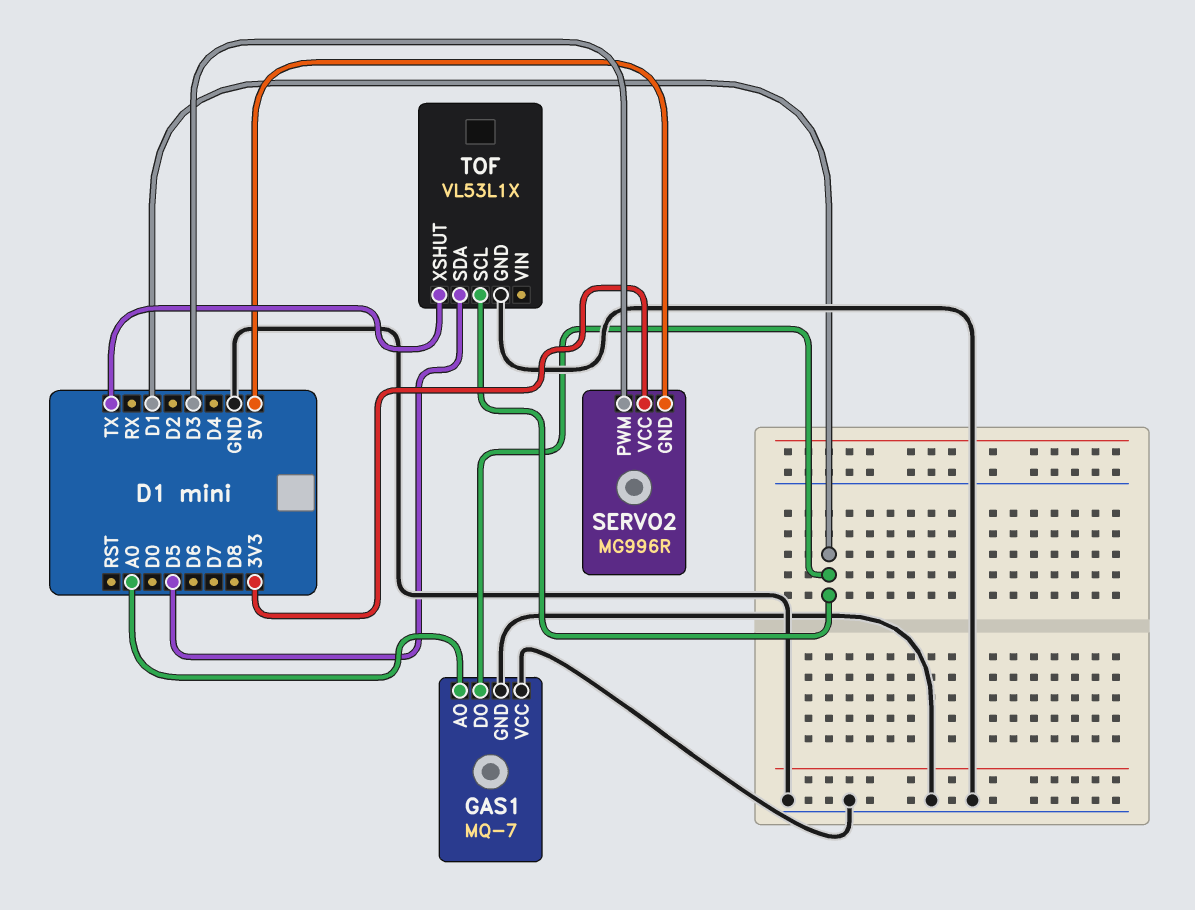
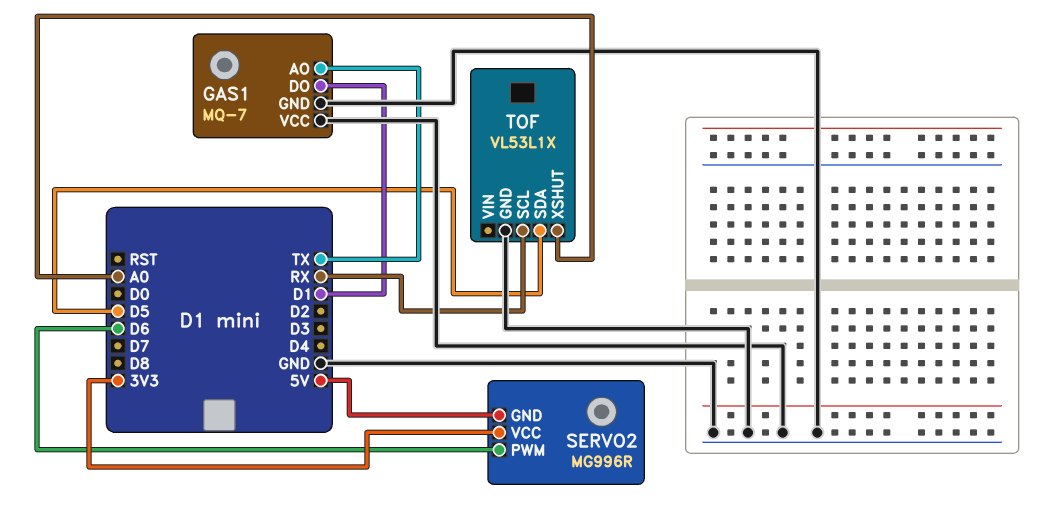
GAS1 pin AO: A0 -> TX
SERVO2 pin PWM: D3 -> D6
TOF pin SCL: D1 -> RX
TOF pin XSHUT: TX -> A0

